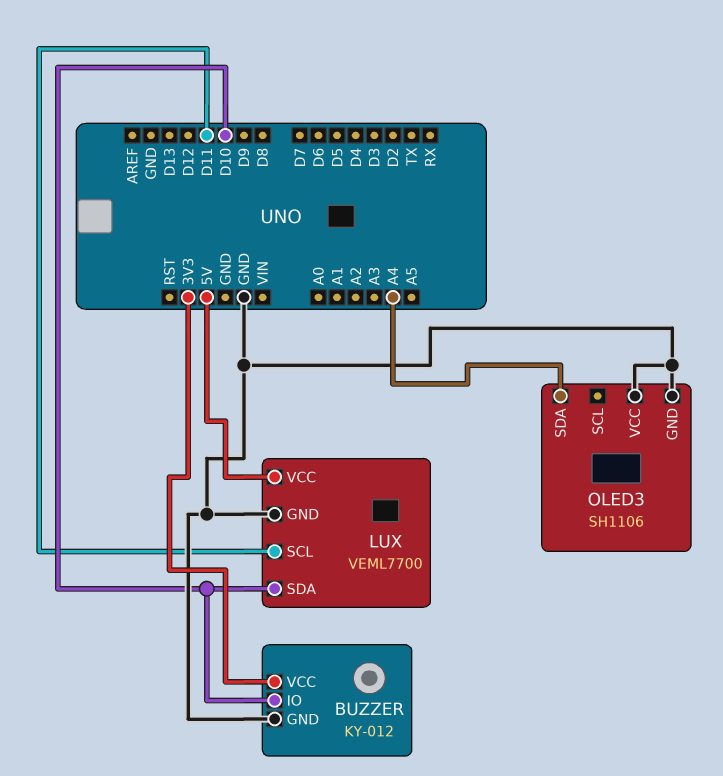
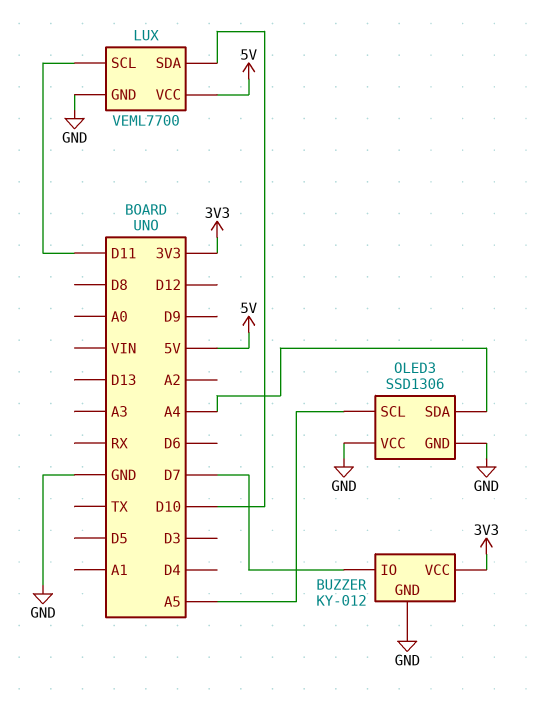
BUZZER pin IO: D10 -> D7
OLED3: SH1106 -> SSD1306
OLED3 pin SCL: none -> A5

